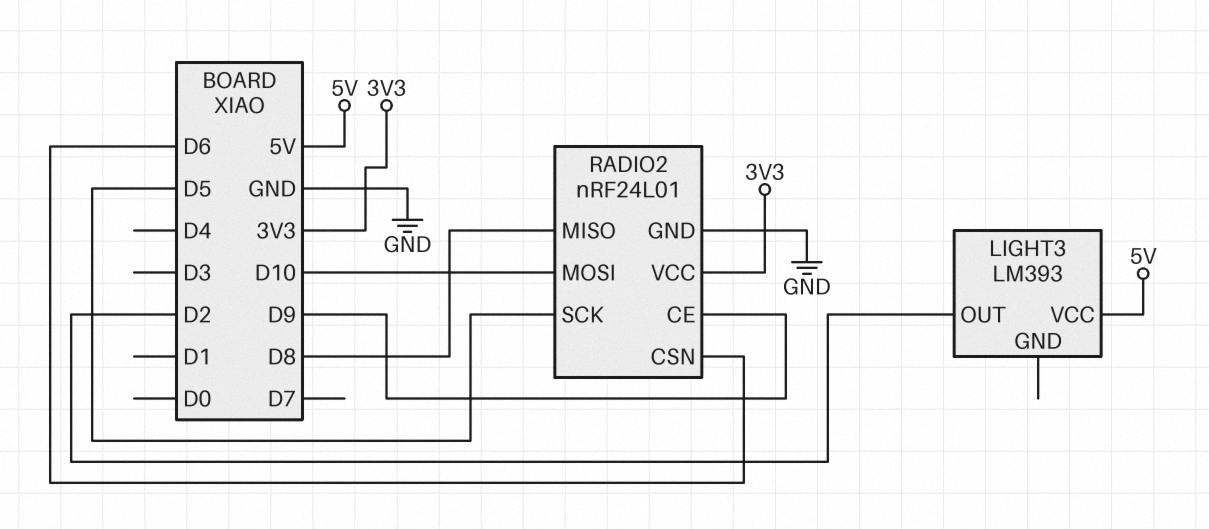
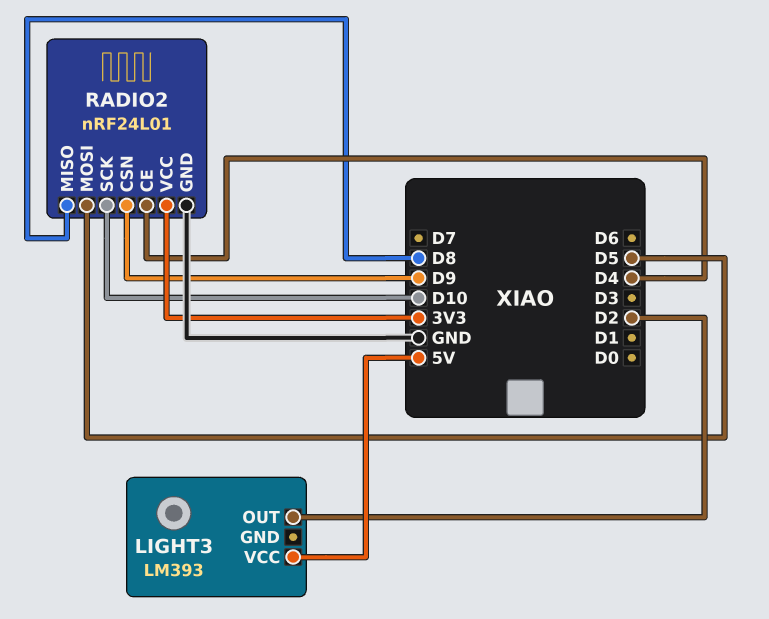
RADIO2 pin CE: D9 -> D4
RADIO2 pin CSN: D6 -> D9
RADIO2 pin MOSI: D10 -> D5
RADIO2 pin SCK: D5 -> D10

